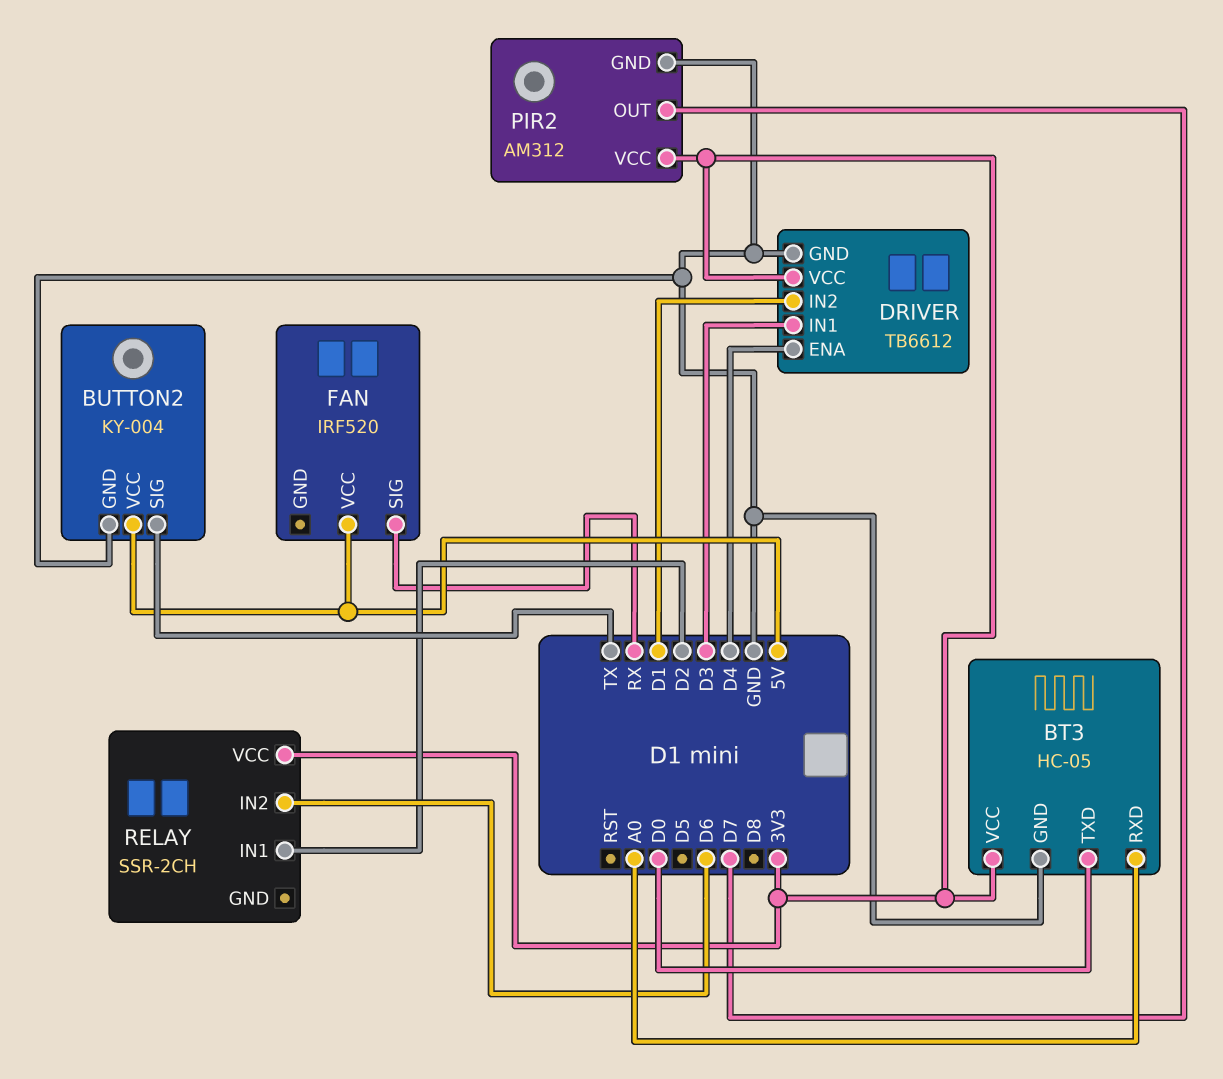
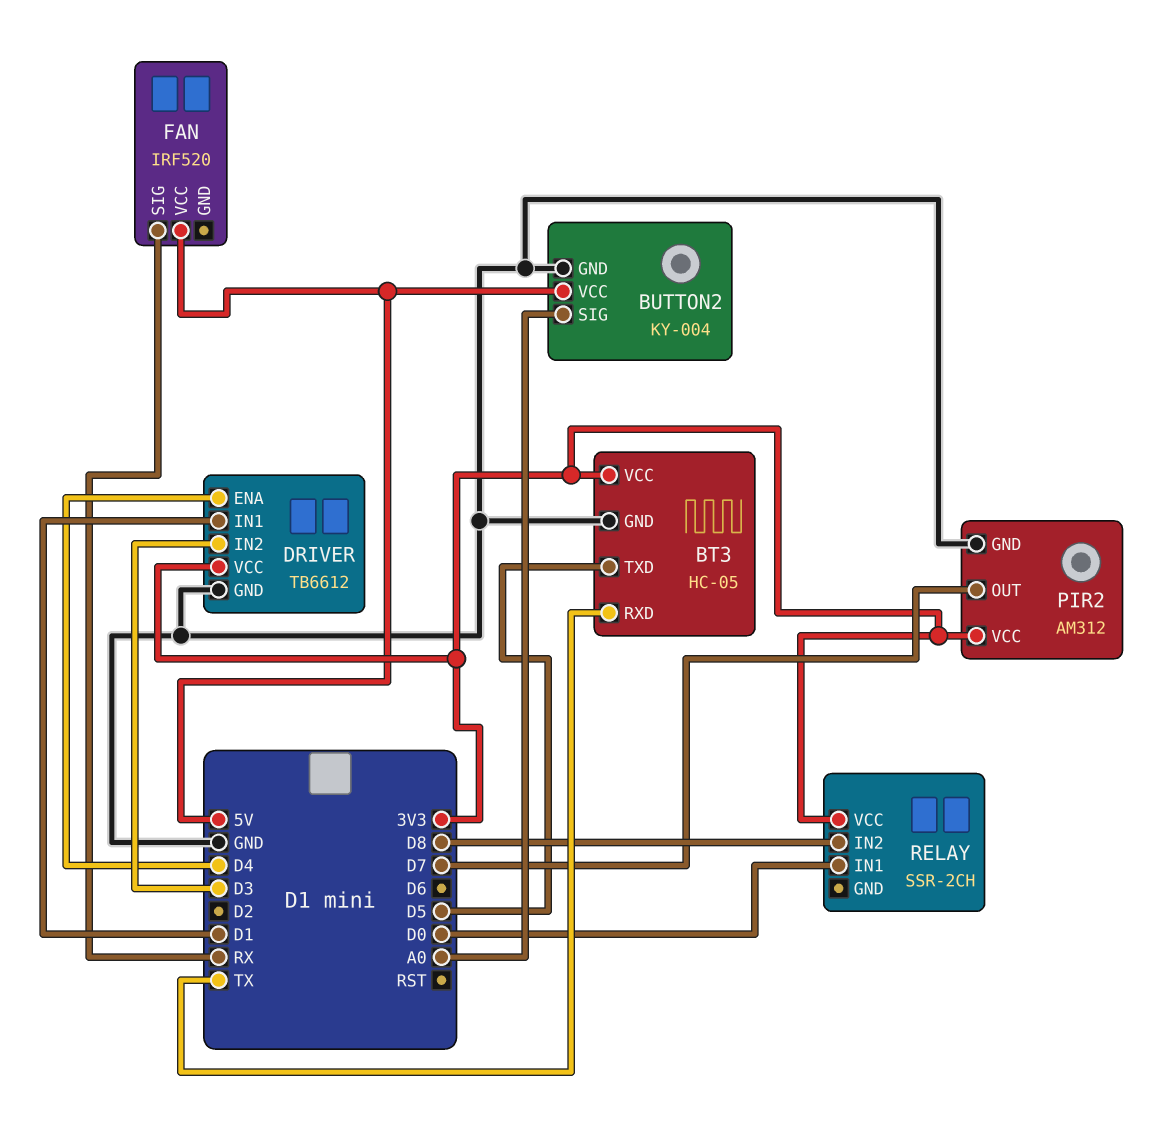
BT3 pin RXD: A0 -> TX
BT3 pin TXD: D0 -> D5
BUTTON2 pin SIG: TX -> A0
DRIVER pin IN1: D3 -> D1
DRIVER pin IN2: D1 -> D3
RELAY pin IN1: D2 -> D0
RELAY pin IN2: D6 -> D8

